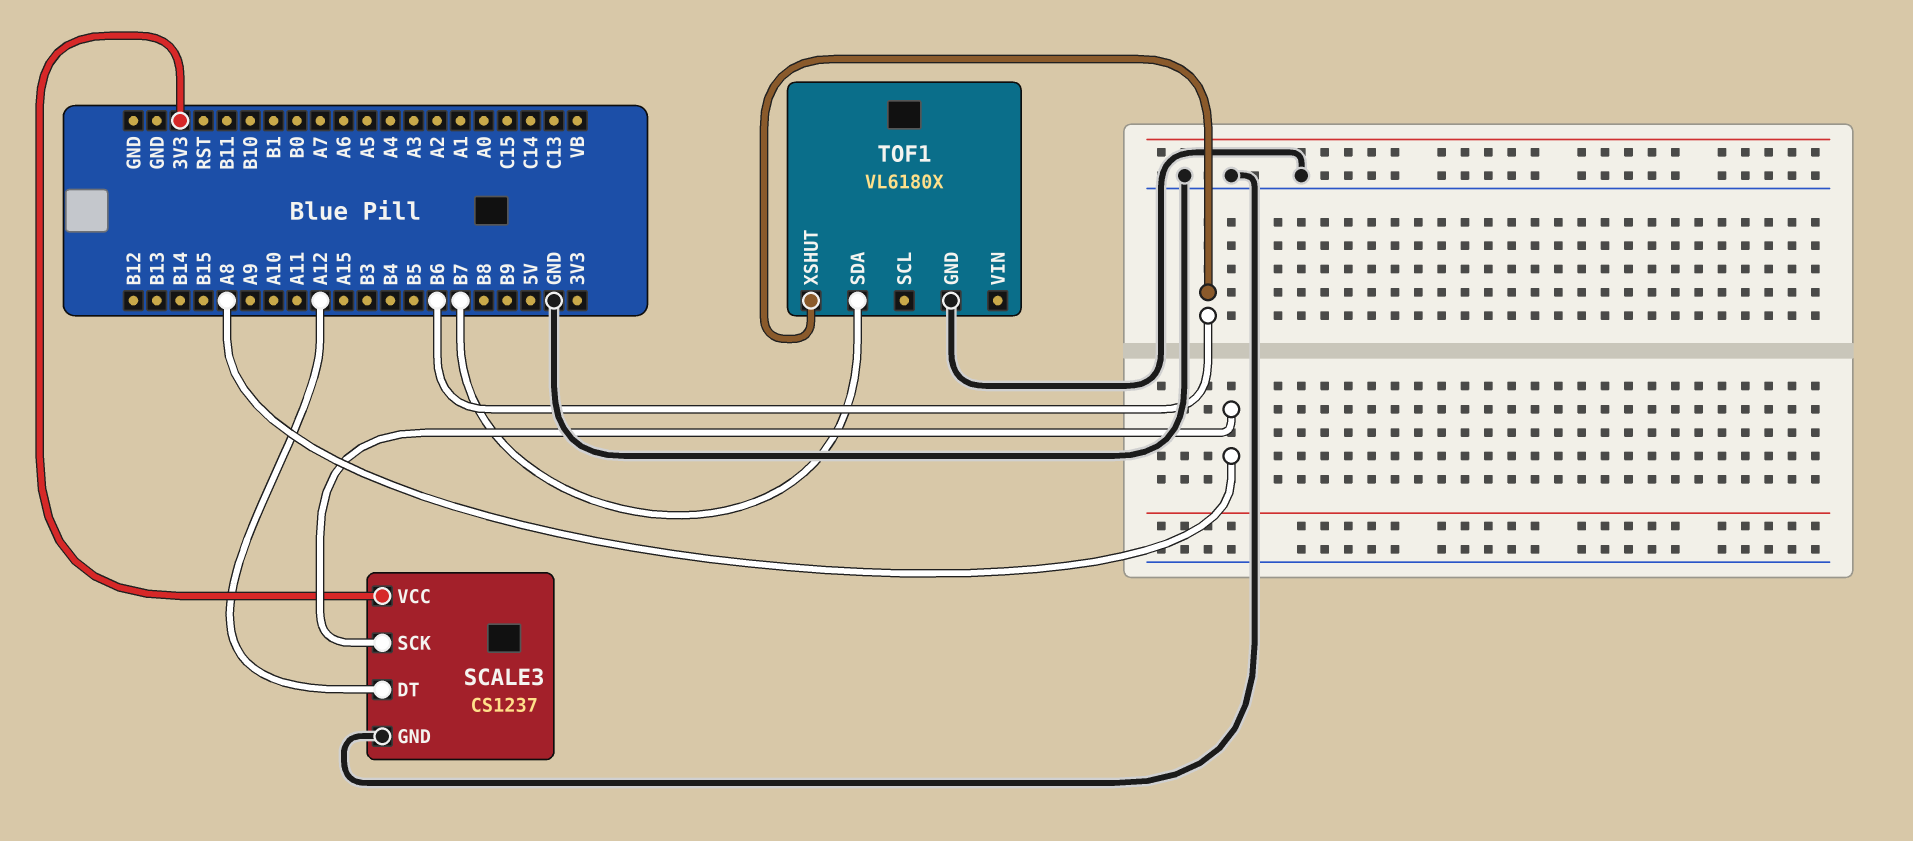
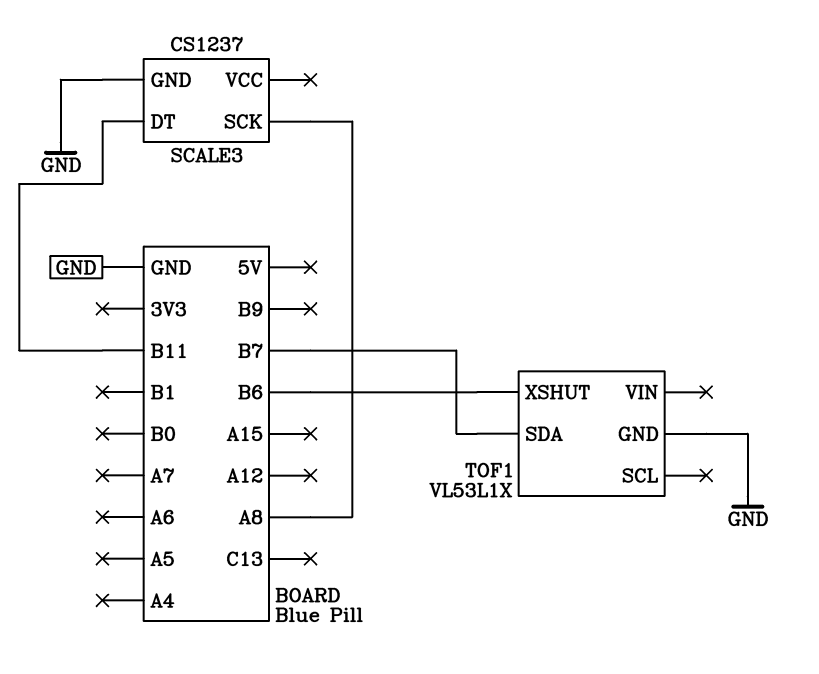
SCALE3 pin DT: A12 -> B11
SCALE3 pin VCC: 3V3 -> none
TOF1: VL6180X -> VL53L1X

